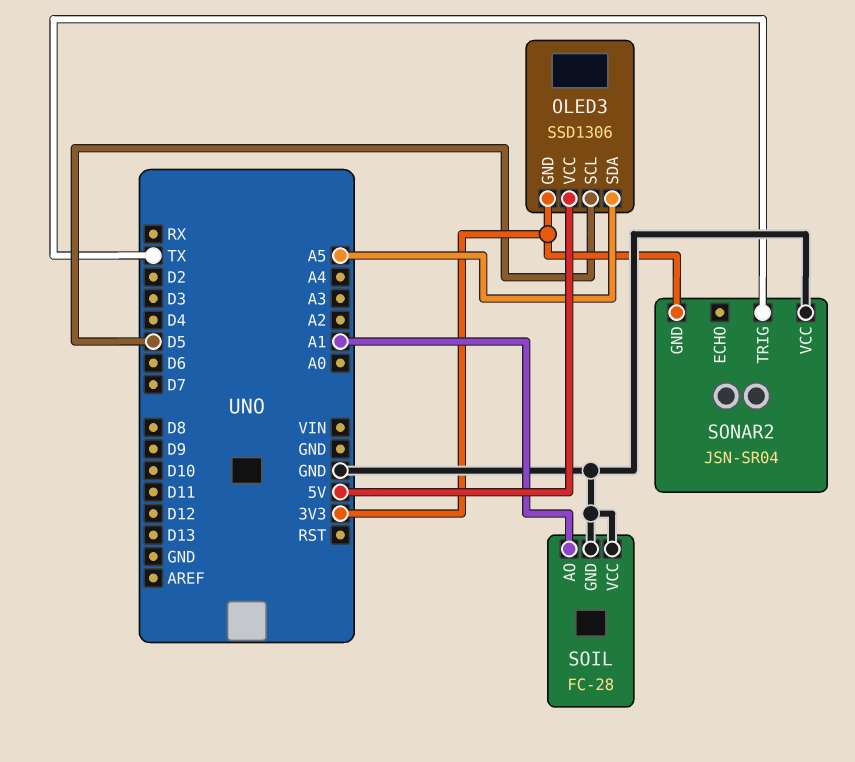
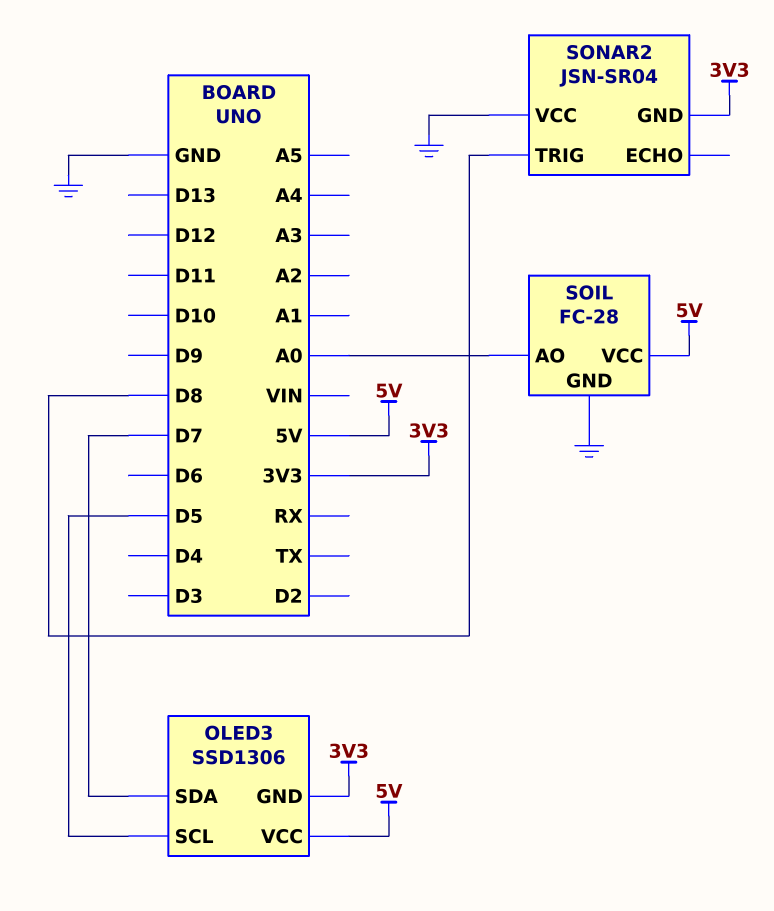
OLED3 pin SDA: A5 -> D7
SOIL pin AO: A1 -> A0
SOIL pin VCC: GND -> 5V
SONAR2 pin TRIG: TX -> D8

